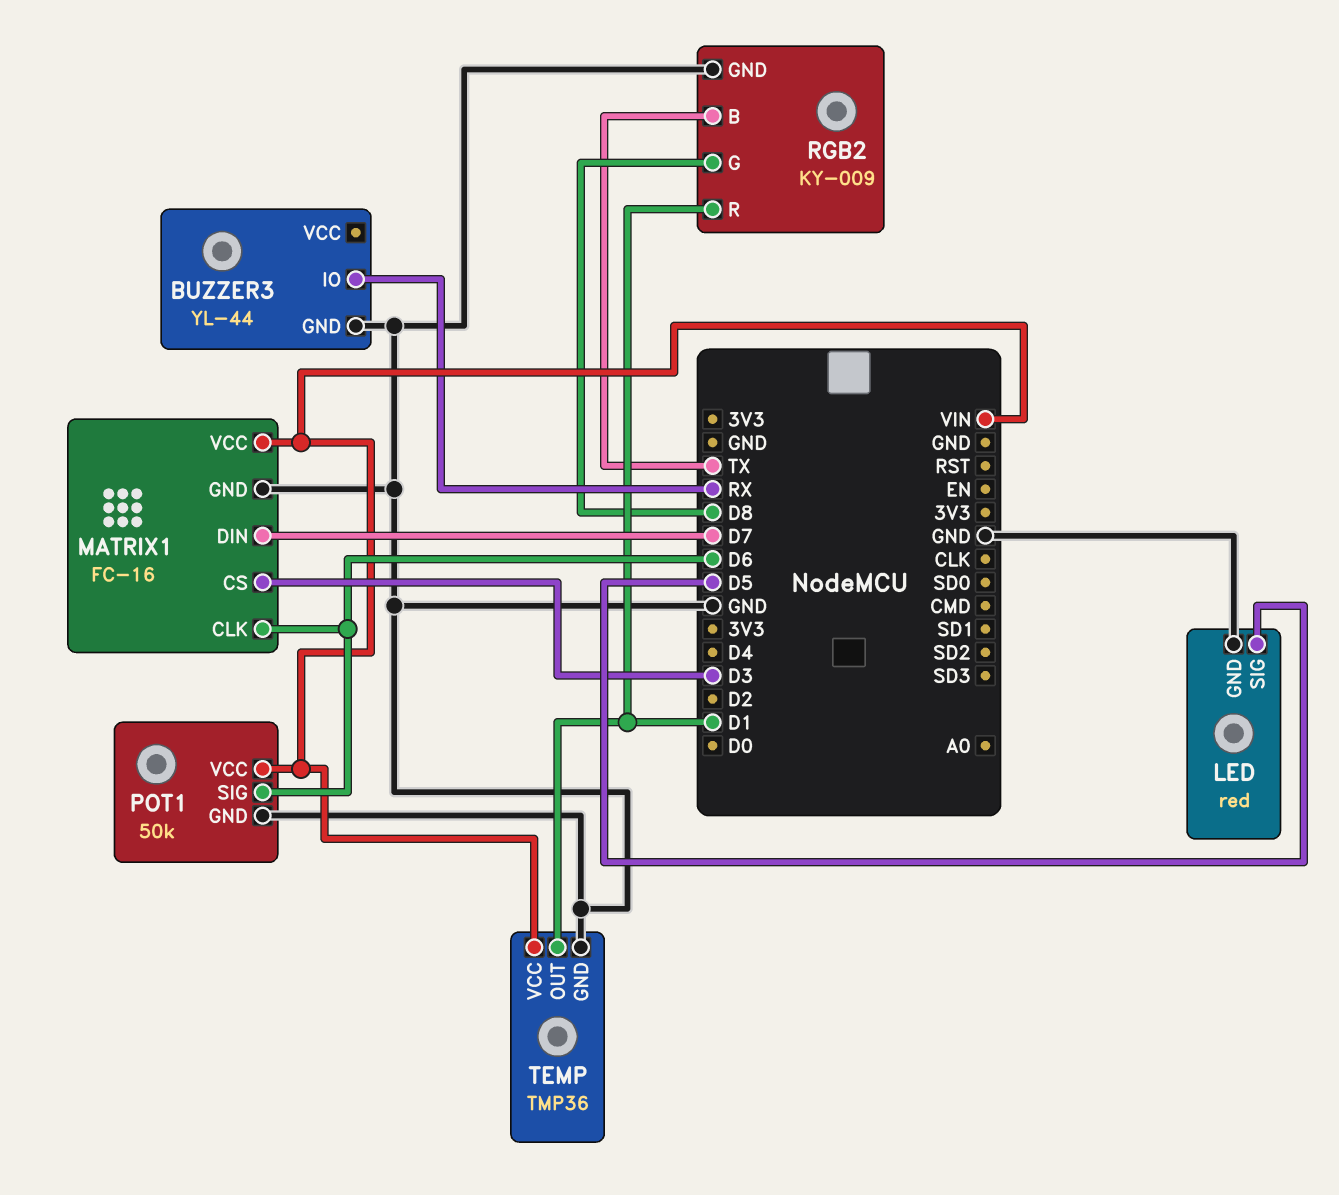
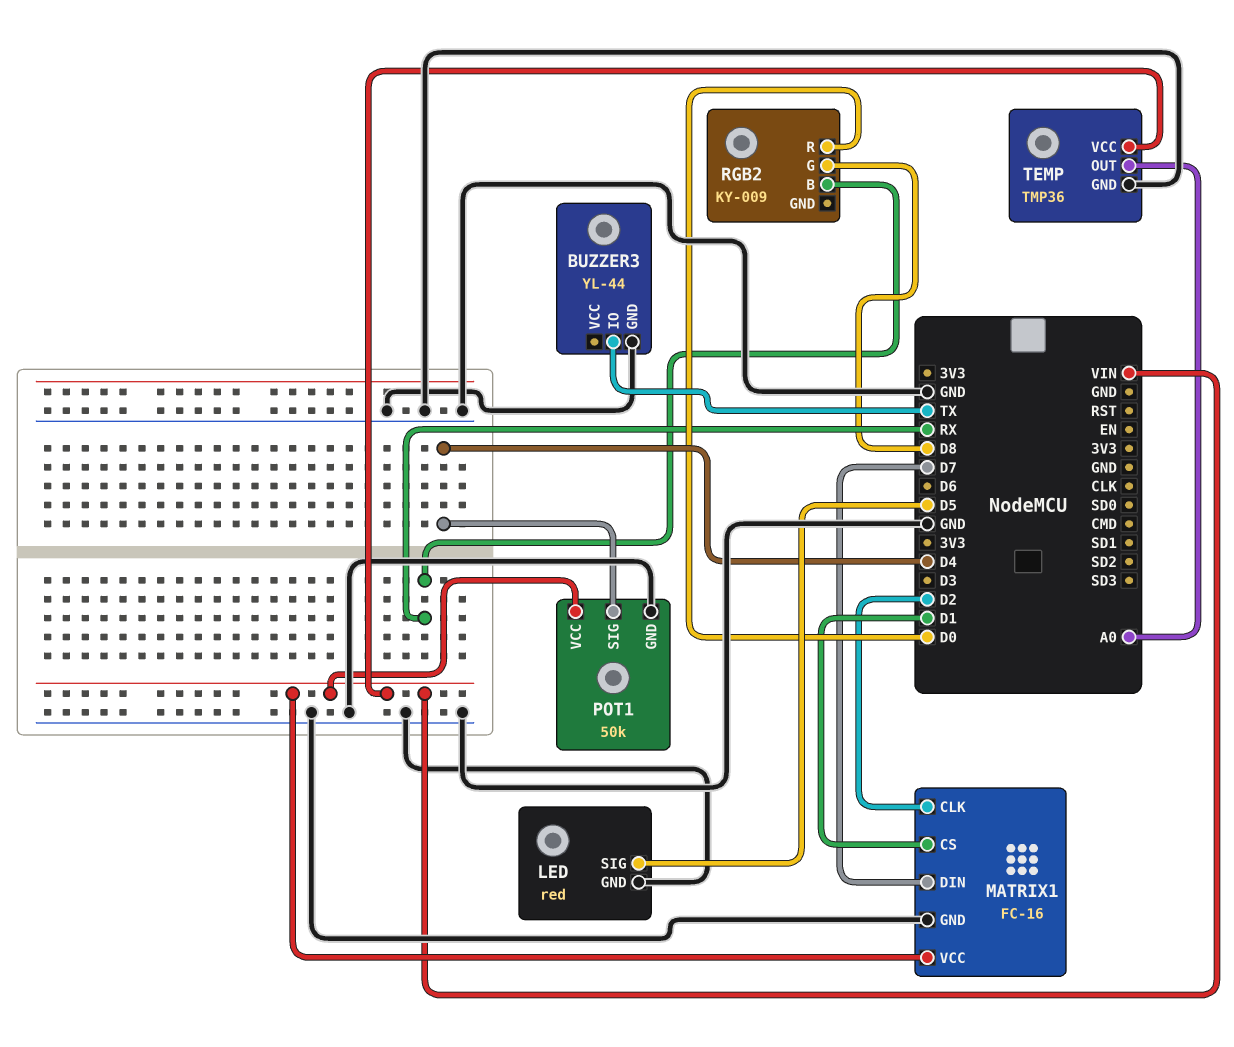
BUZZER3 pin IO: RX -> TX
MATRIX1 pin CLK: D6 -> D2
MATRIX1 pin CS: D3 -> D1
POT1 pin SIG: D6 -> D4
RGB2 pin B: TX -> RX
RGB2 pin GND: GND -> none
RGB2 pin R: D1 -> D0
TEMP pin OUT: D1 -> A0

